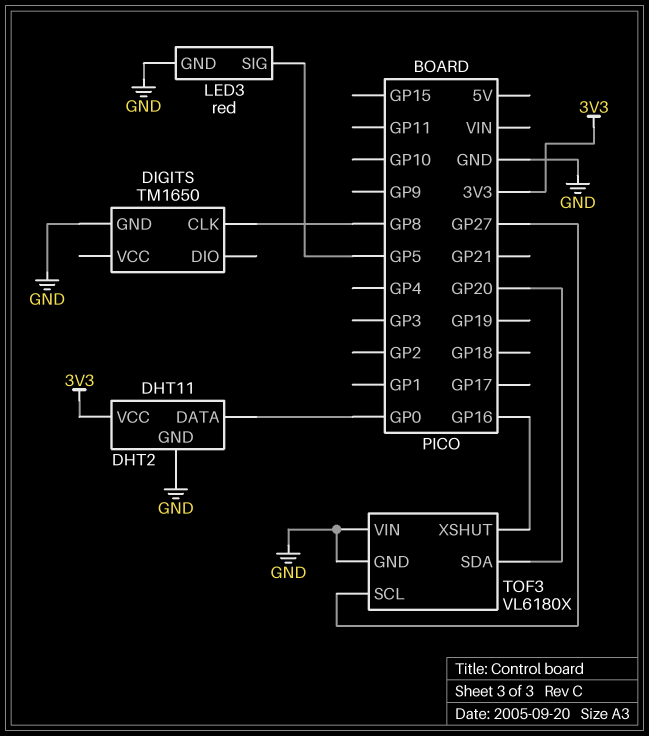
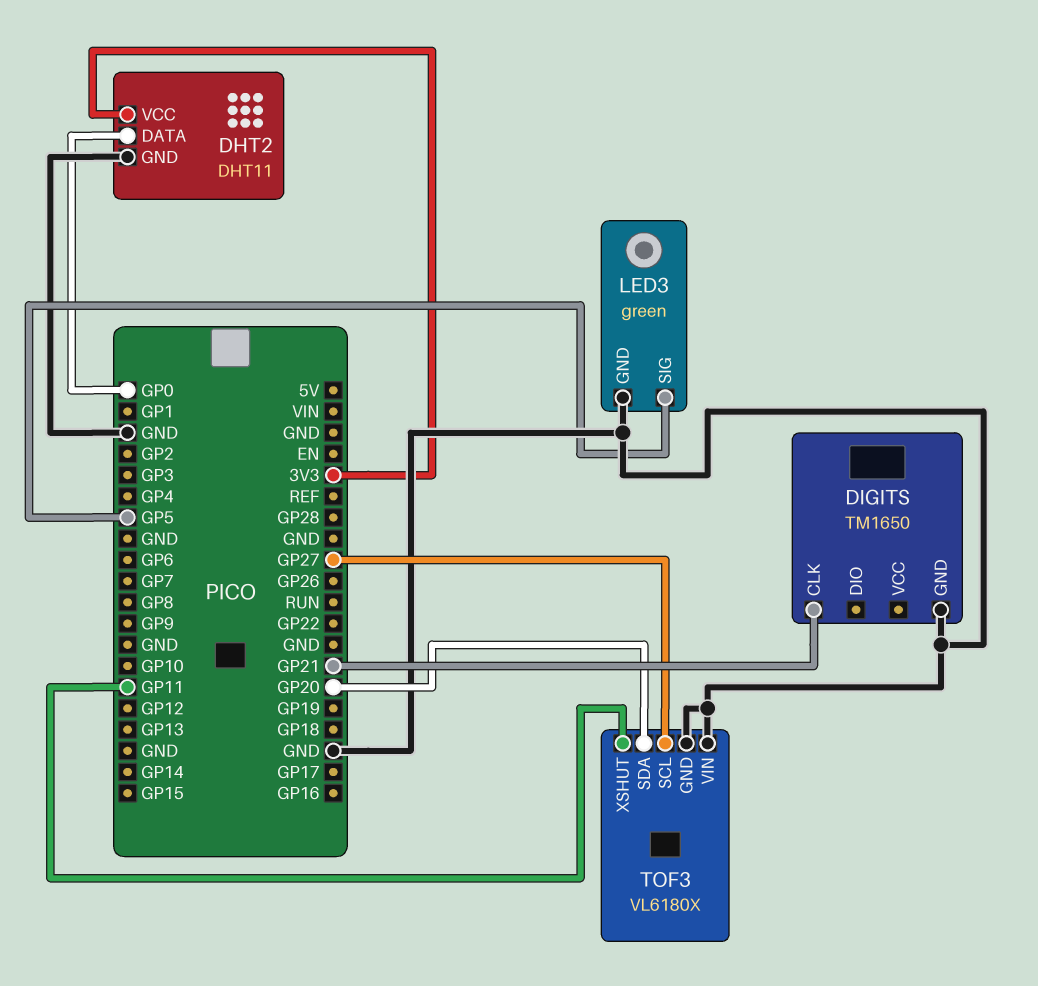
DIGITS pin CLK: GP8 -> GP21
LED3: red -> green
TOF3 pin XSHUT: GP16 -> GP11

